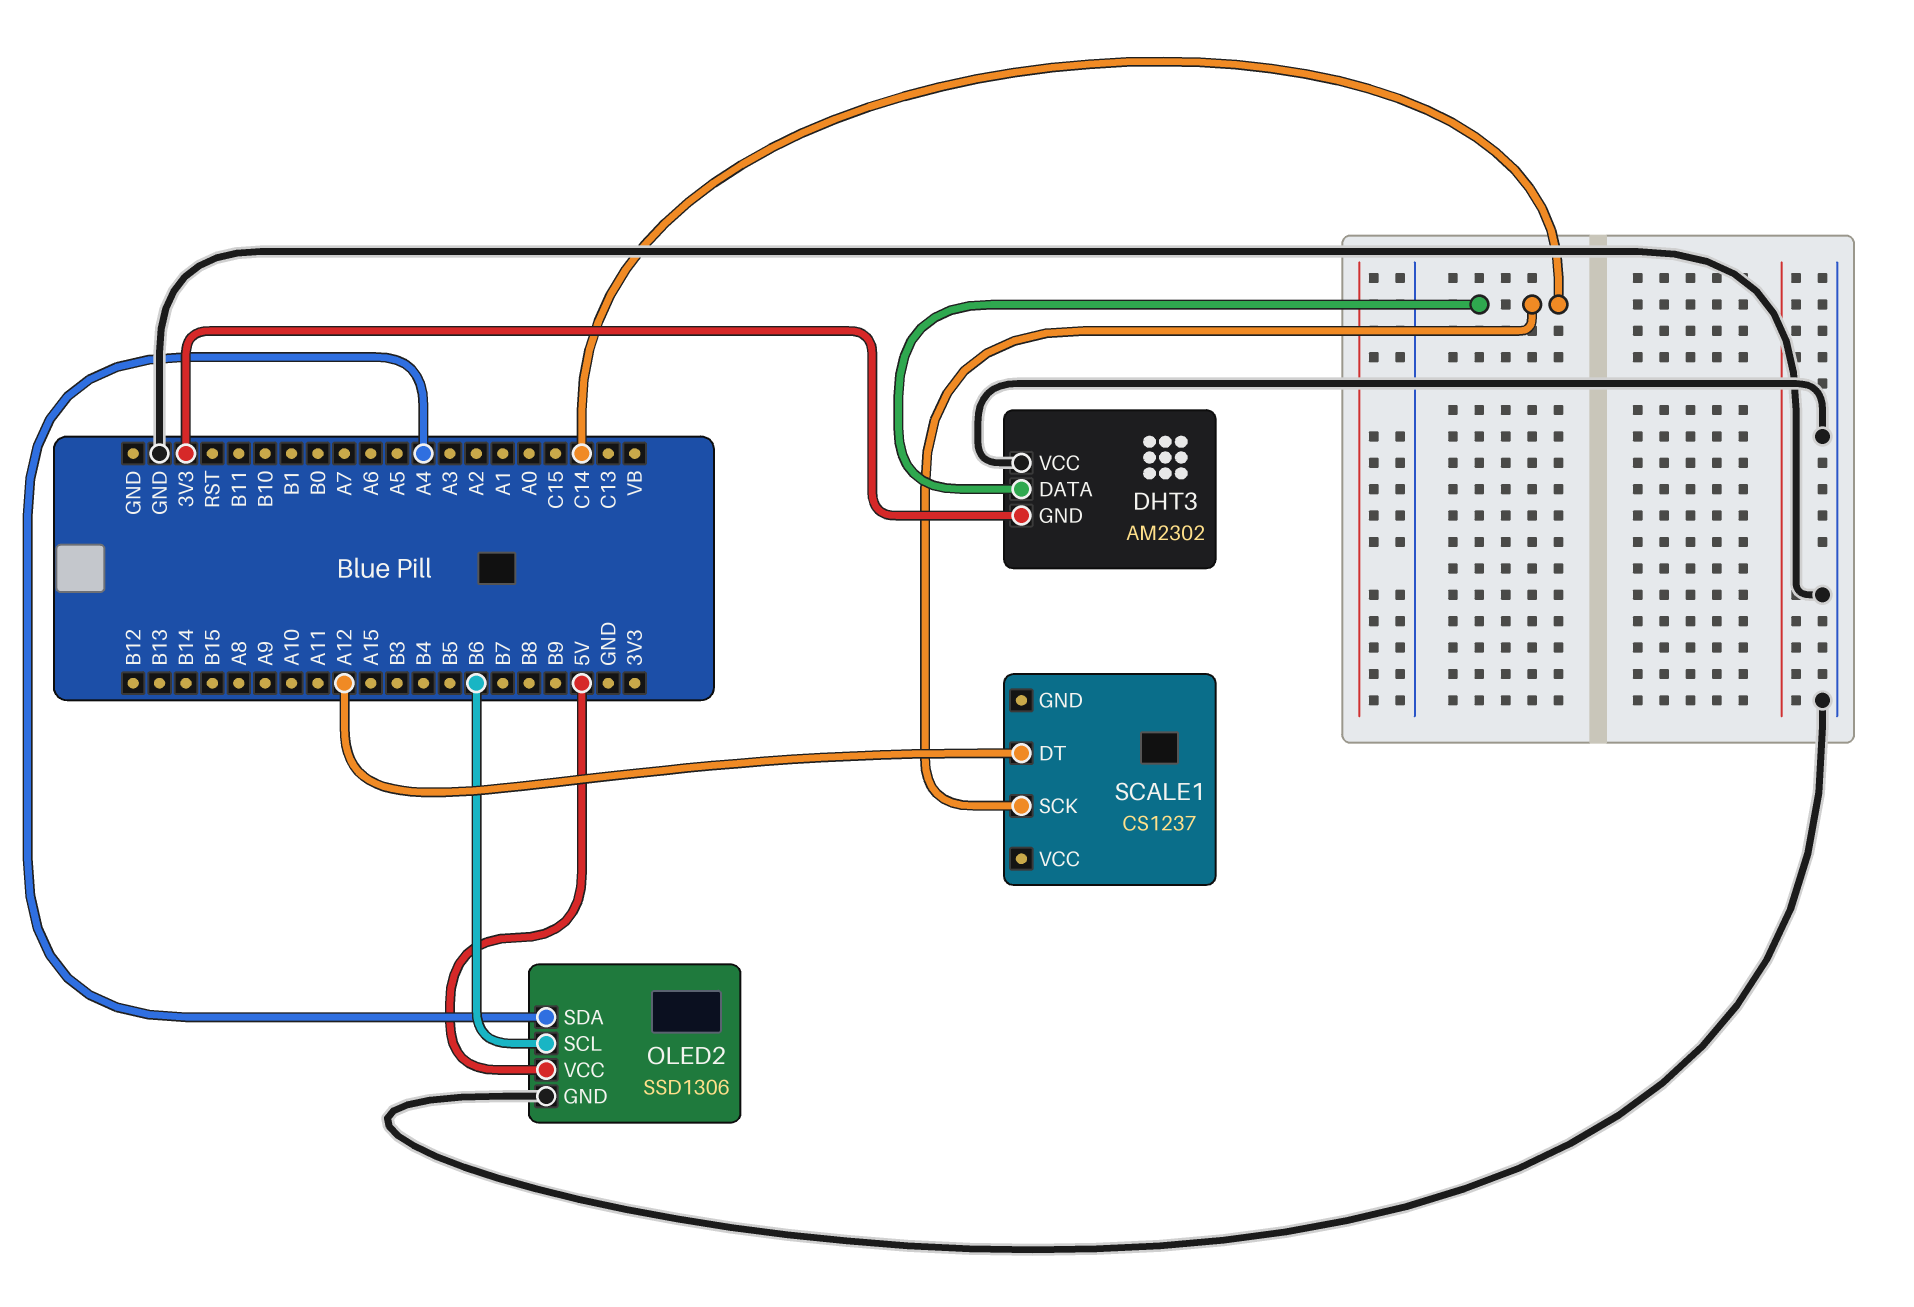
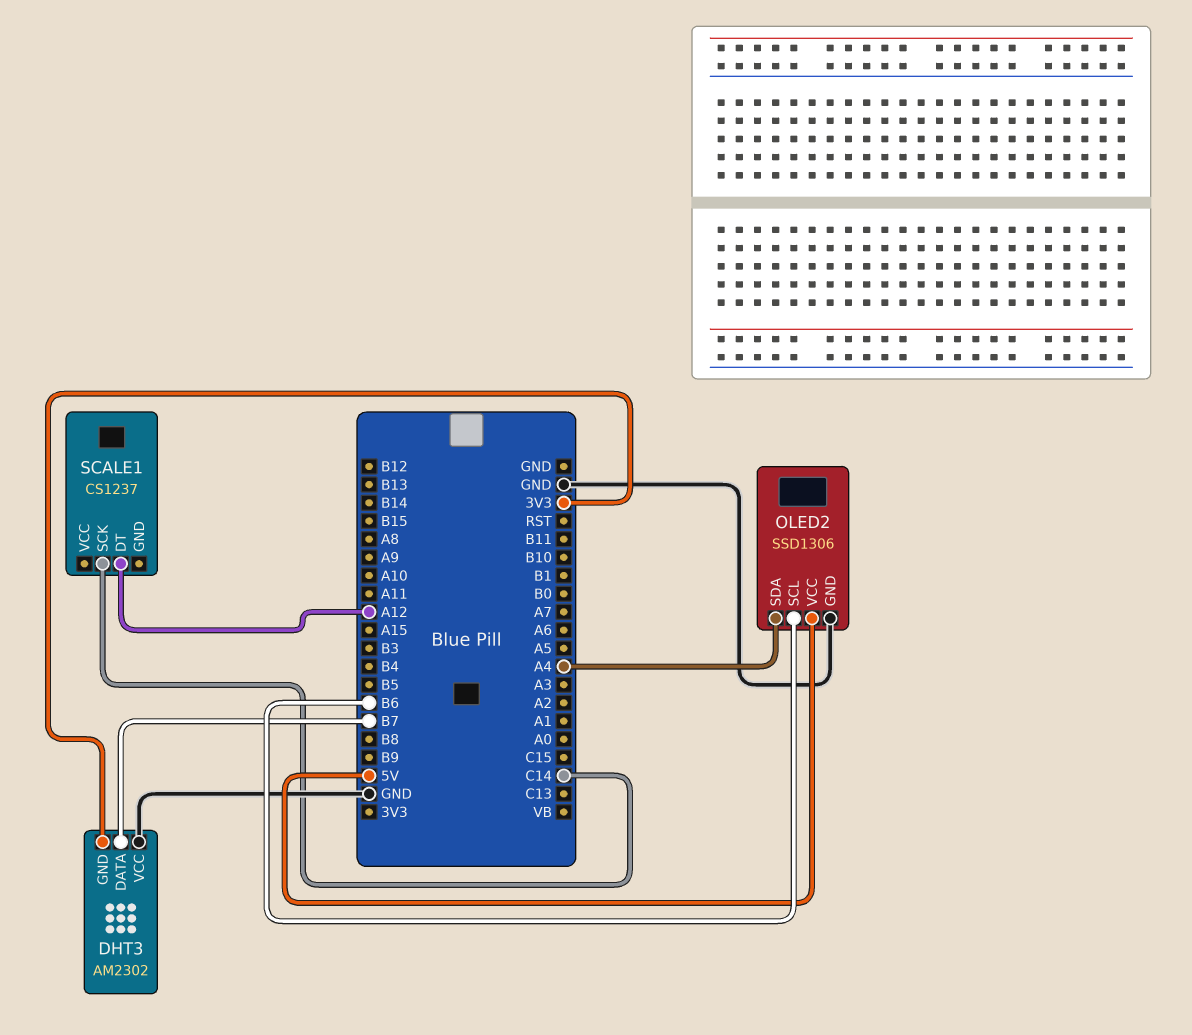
DHT3 pin DATA: C14 -> B7

